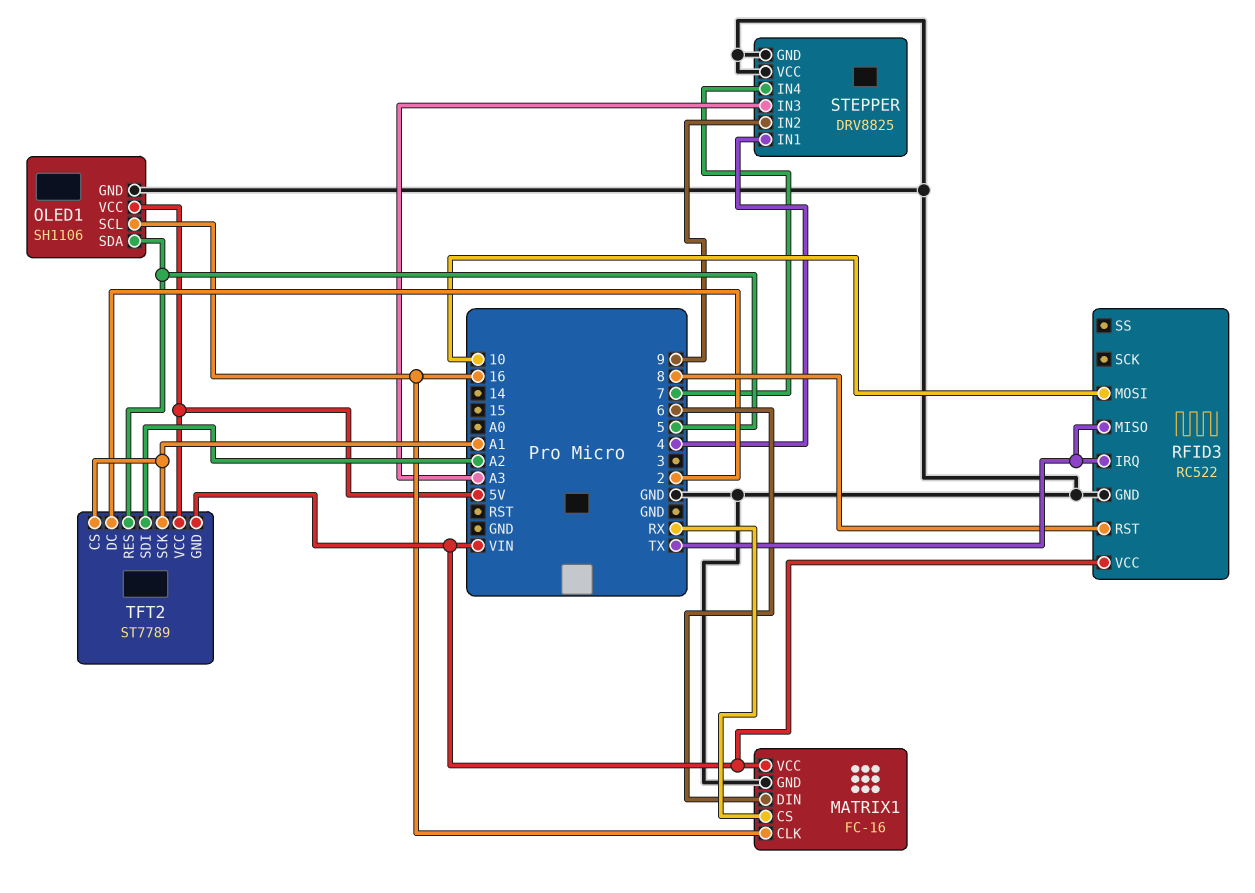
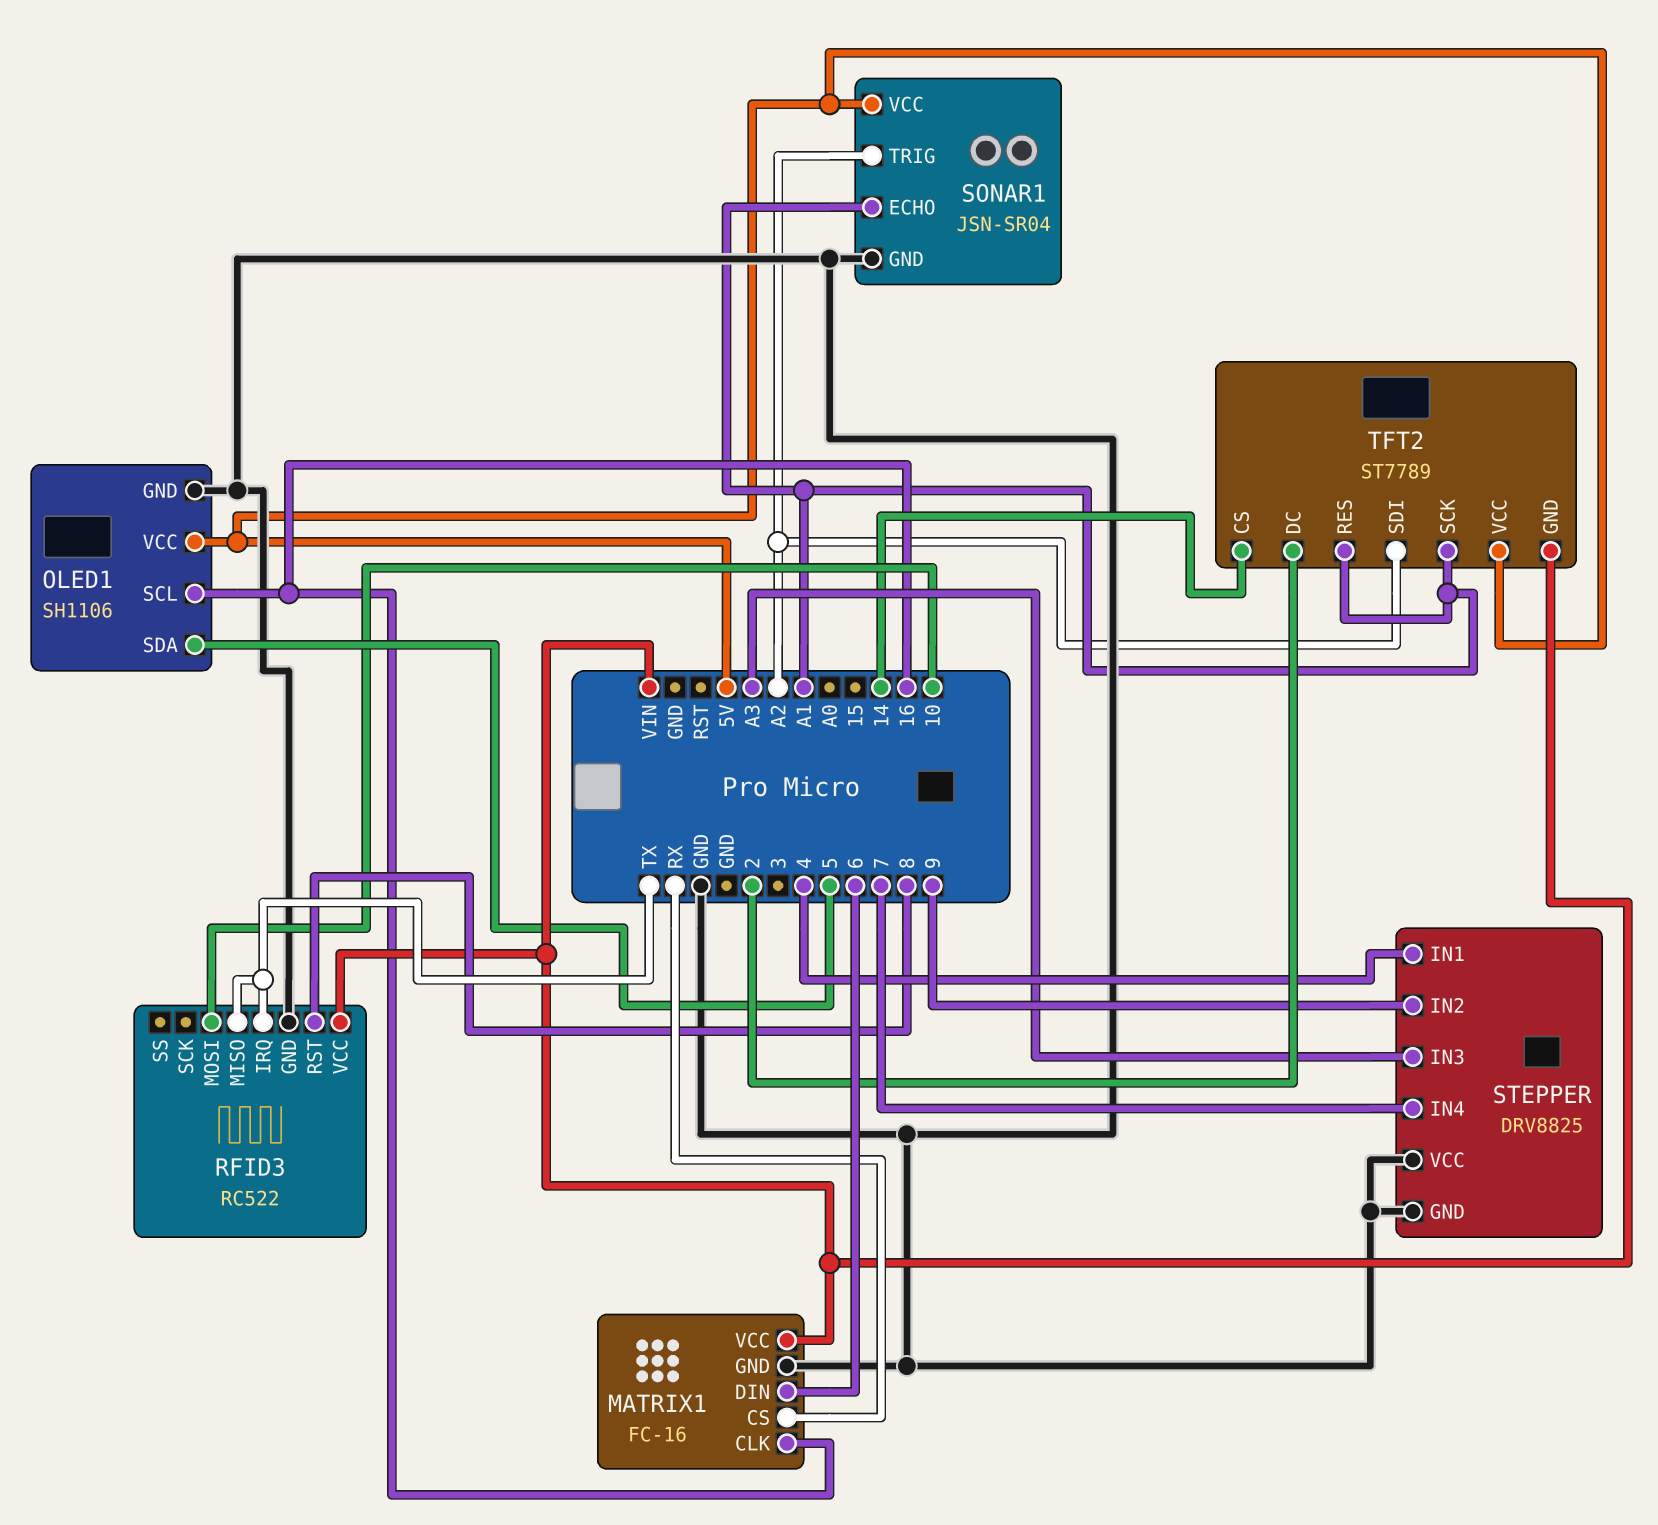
SONAR1: none -> JSN-SR04
SONAR1 pin ECHO: none -> A1
SONAR1 pin GND: none -> GND
SONAR1 pin TRIG: none -> A2
SONAR1 pin VCC: none -> 5V
TFT2 pin CS: A1 -> 14
TFT2 pin RES: 5 -> A1

